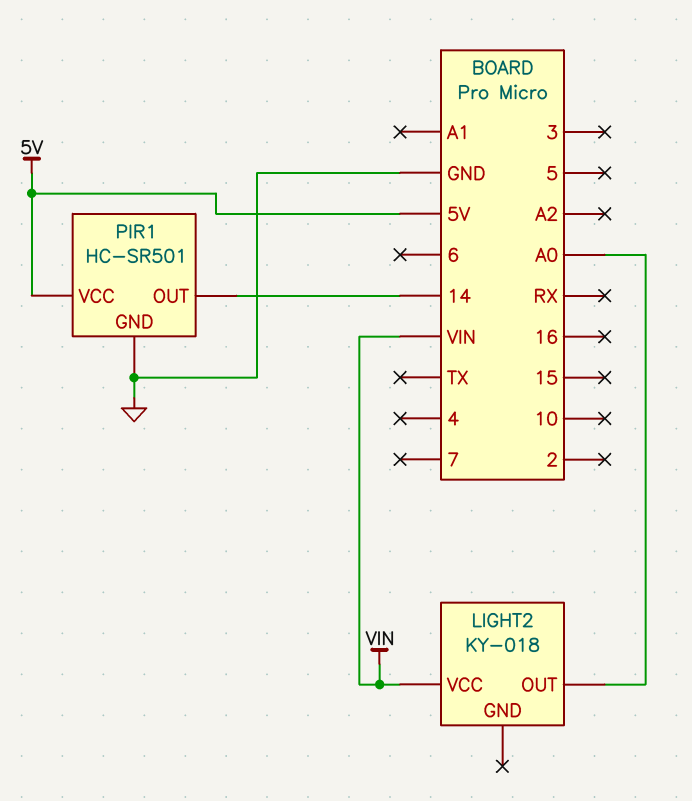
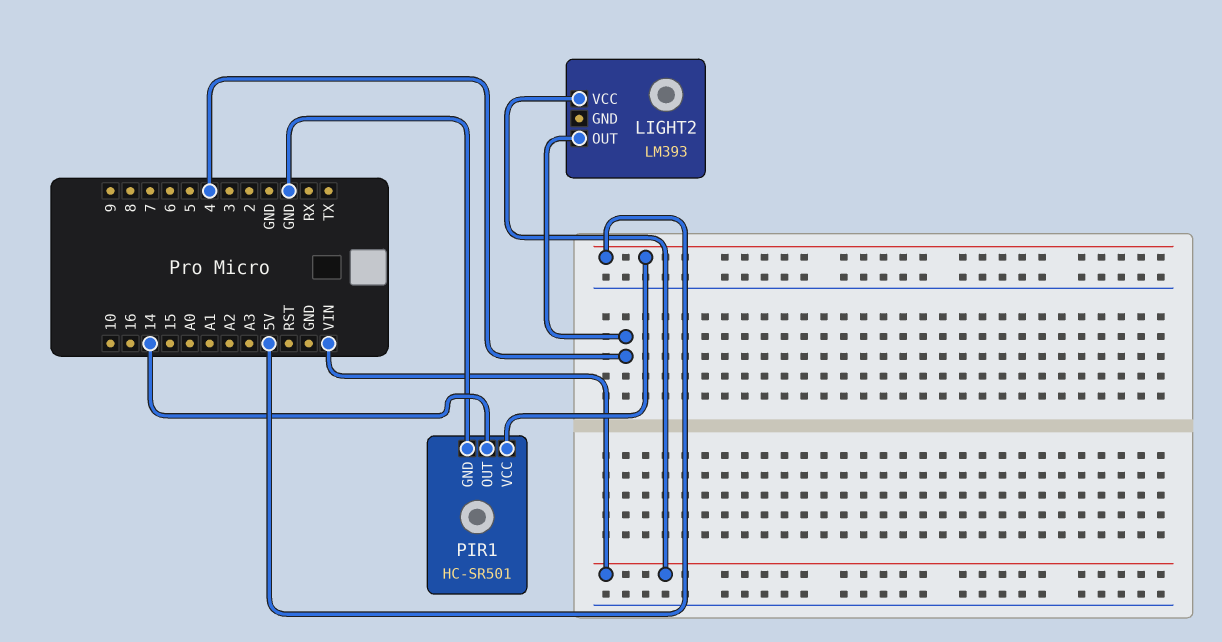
LIGHT2: KY-018 -> LM393
LIGHT2 pin OUT: A0 -> 4

